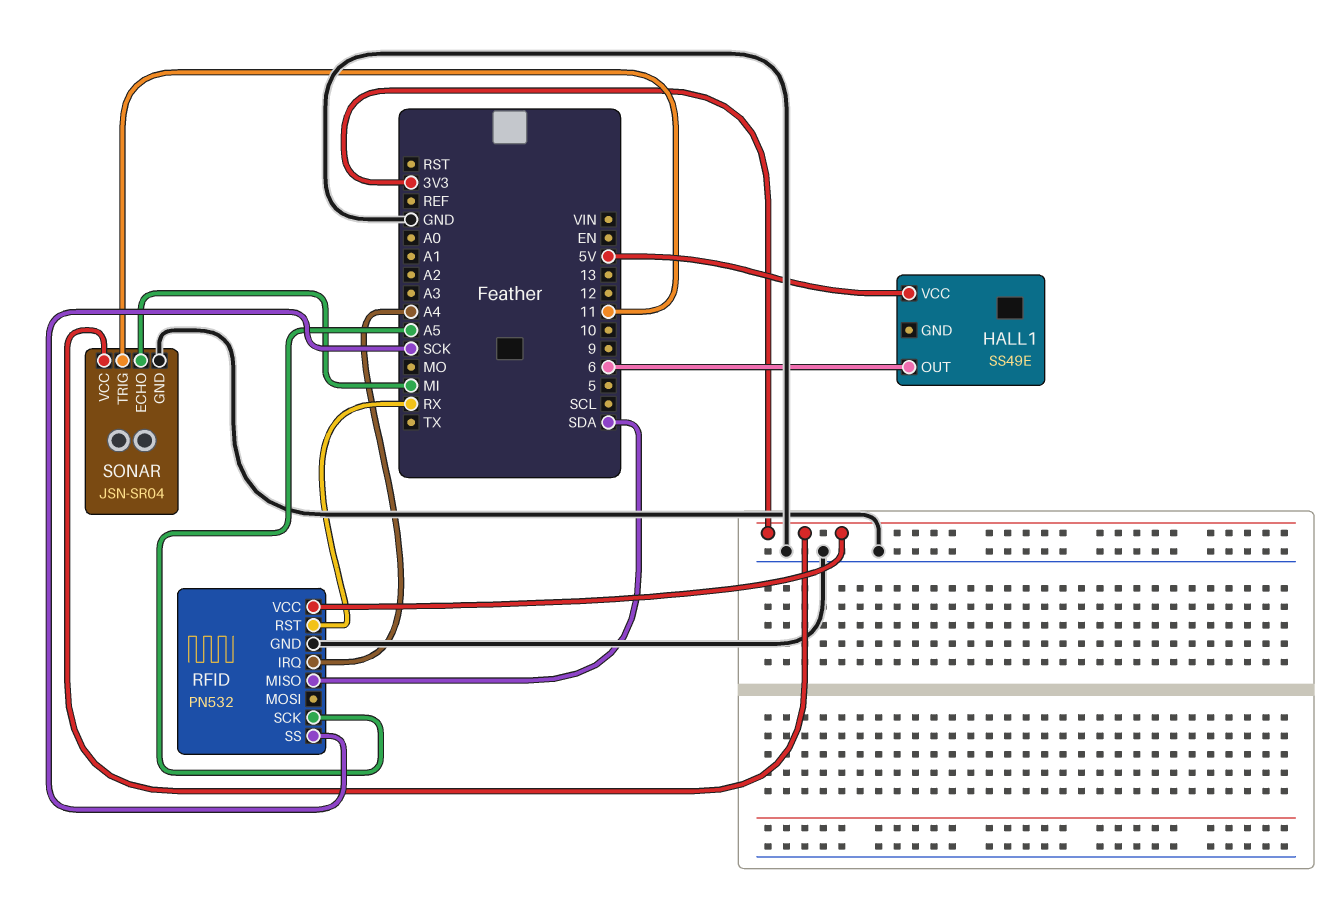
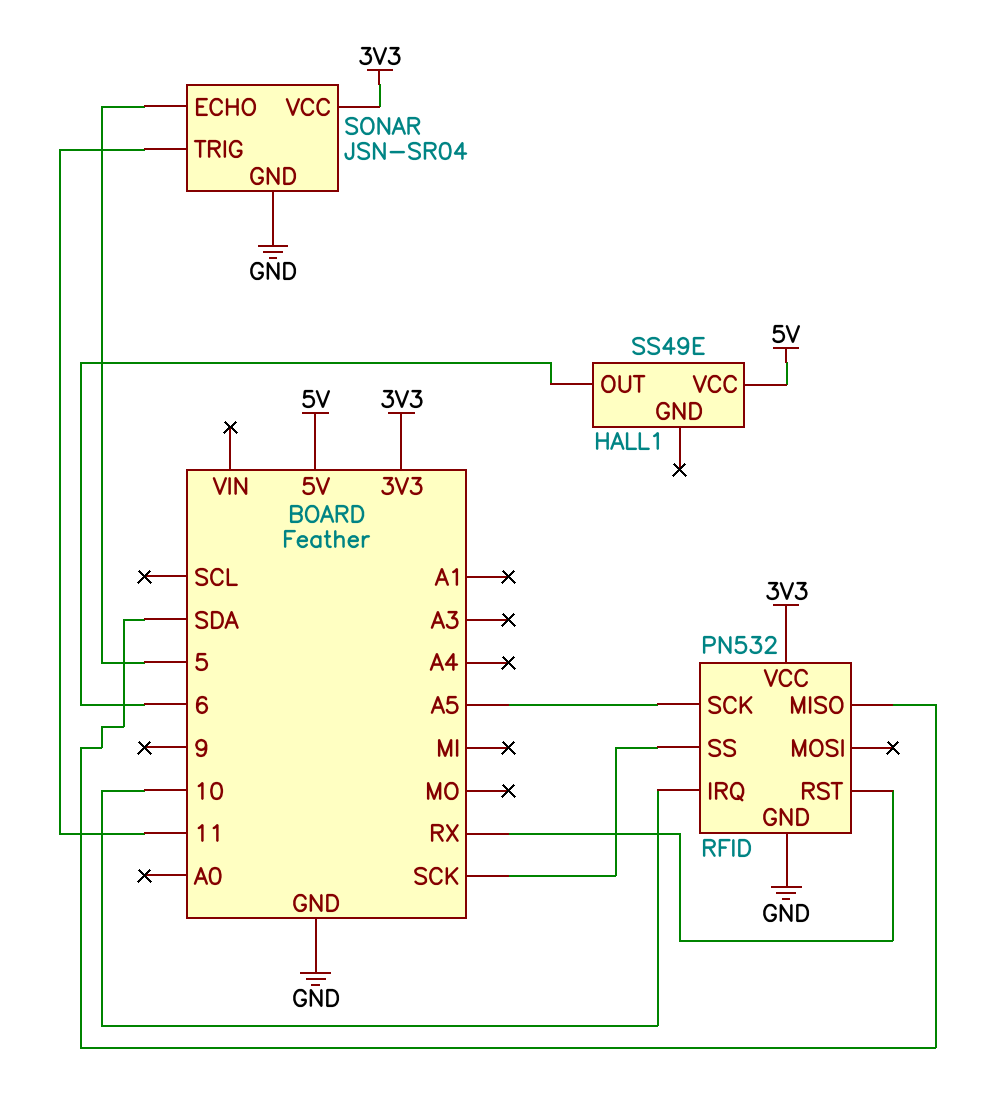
RFID pin IRQ: A4 -> 10
SONAR pin ECHO: MI -> 5

